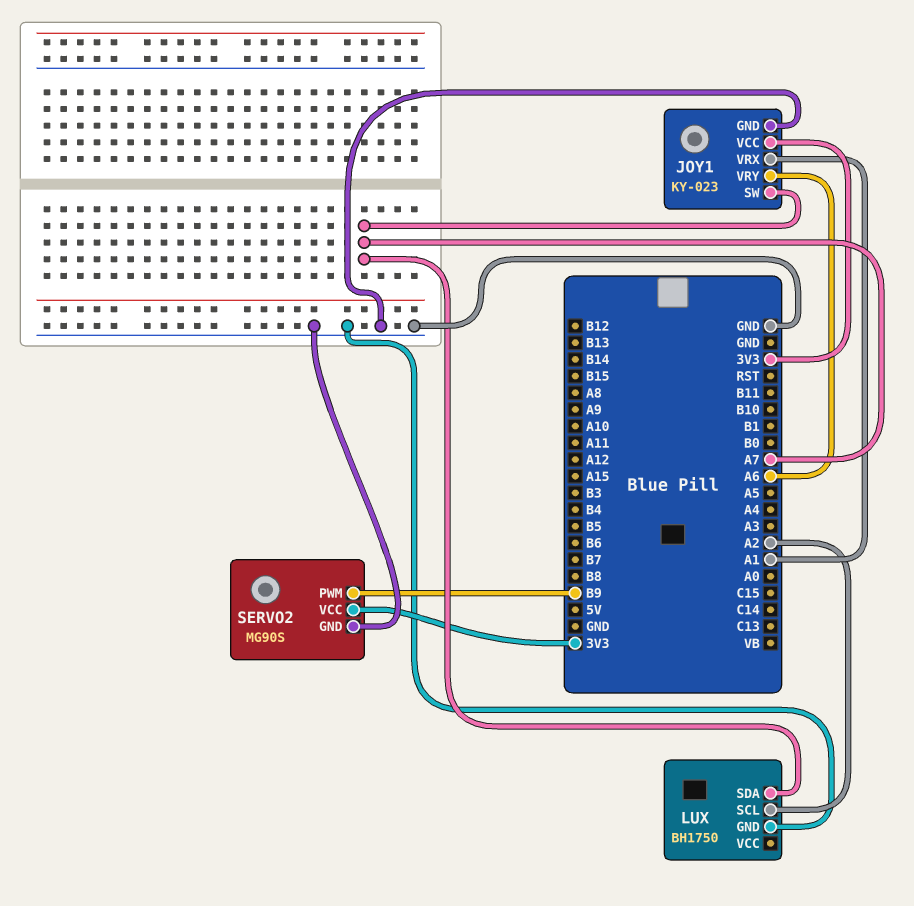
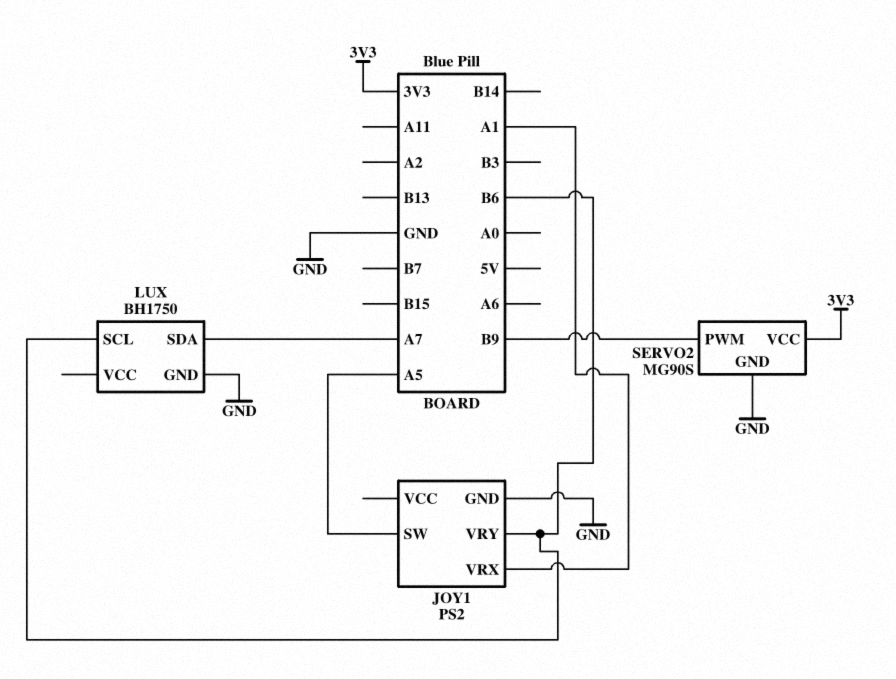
JOY1: KY-023 -> PS2
JOY1 pin SW: A7 -> A5
JOY1 pin VCC: 3V3 -> none
JOY1 pin VRY: A6 -> B6
LUX pin SCL: A2 -> B6

